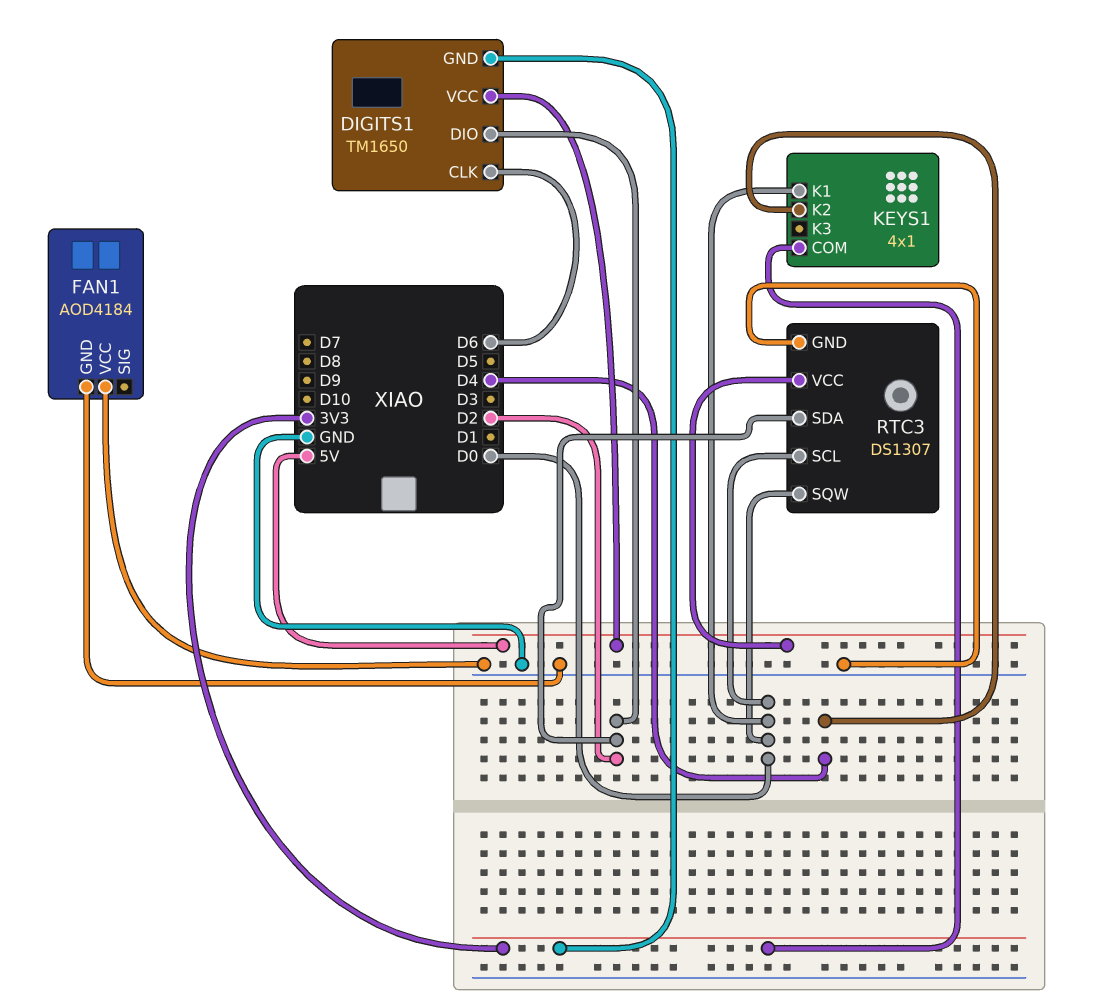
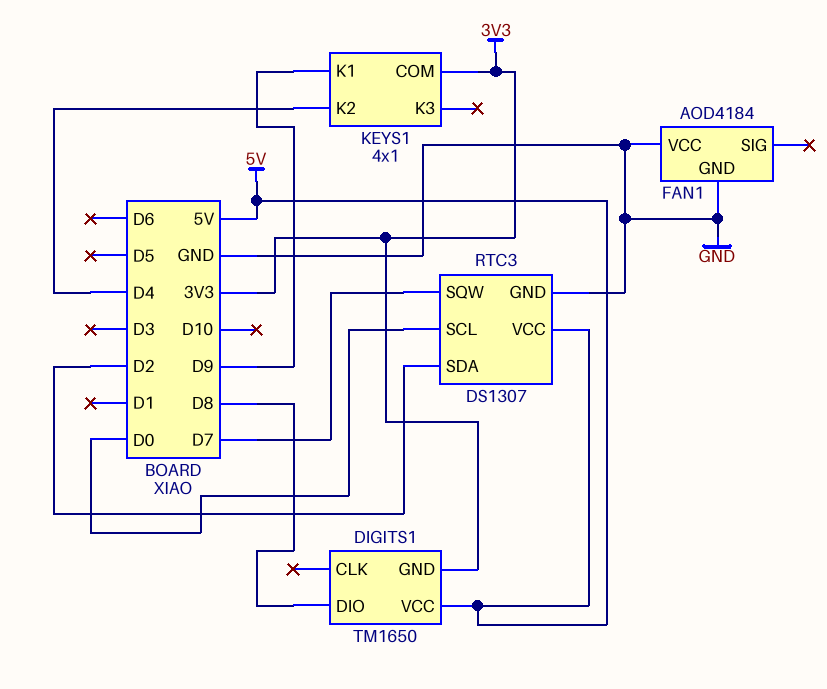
DIGITS1 pin CLK: D6 -> none
DIGITS1 pin DIO: D2 -> D8
KEYS1 pin K1: D0 -> D9
RTC3 pin SQW: D0 -> D7

